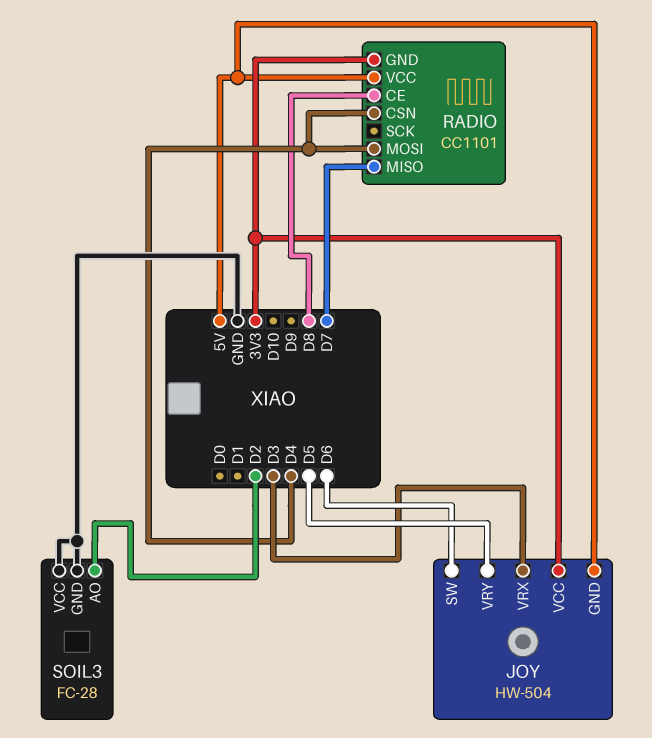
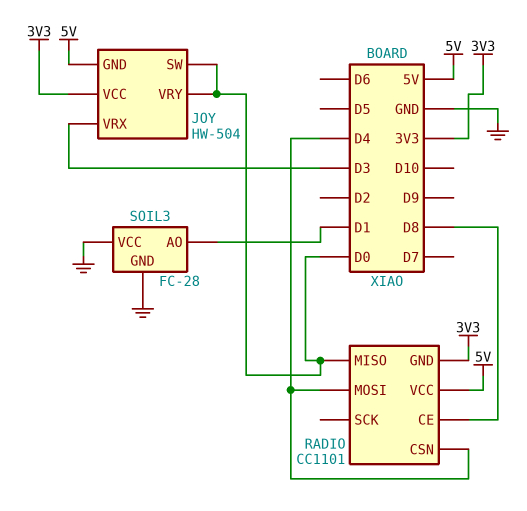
JOY pin SW: D6 -> D0
JOY pin VRY: D5 -> D0
RADIO pin MISO: D7 -> D0
SOIL3 pin AO: D2 -> D1

